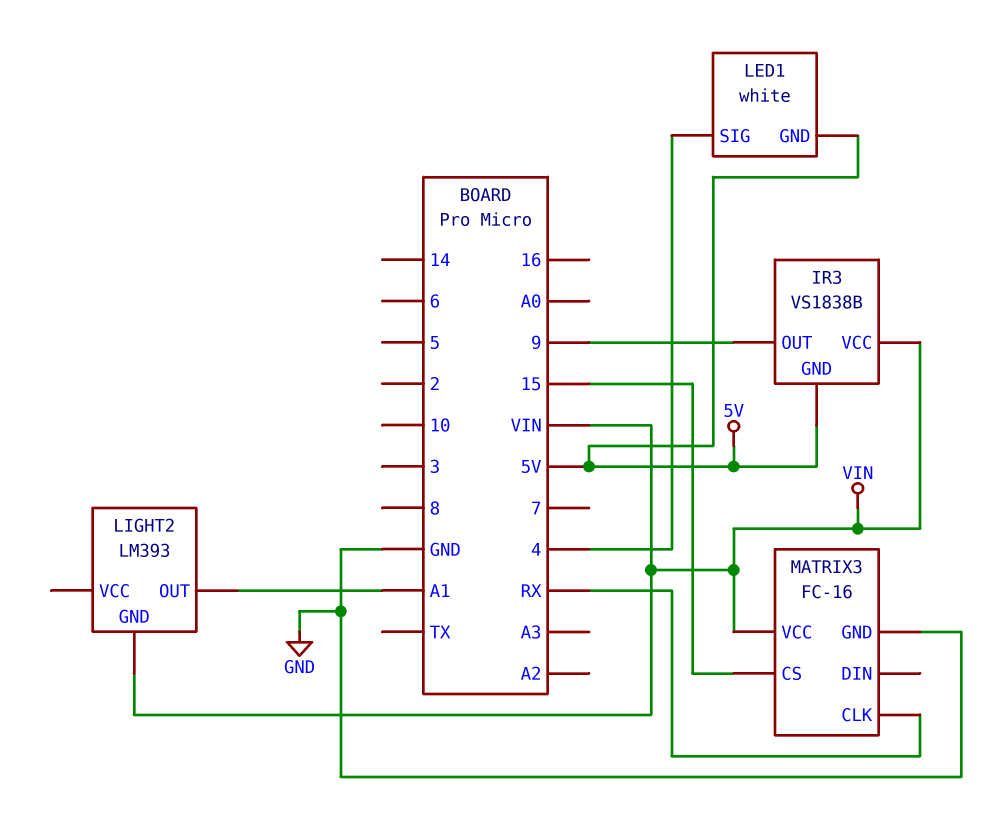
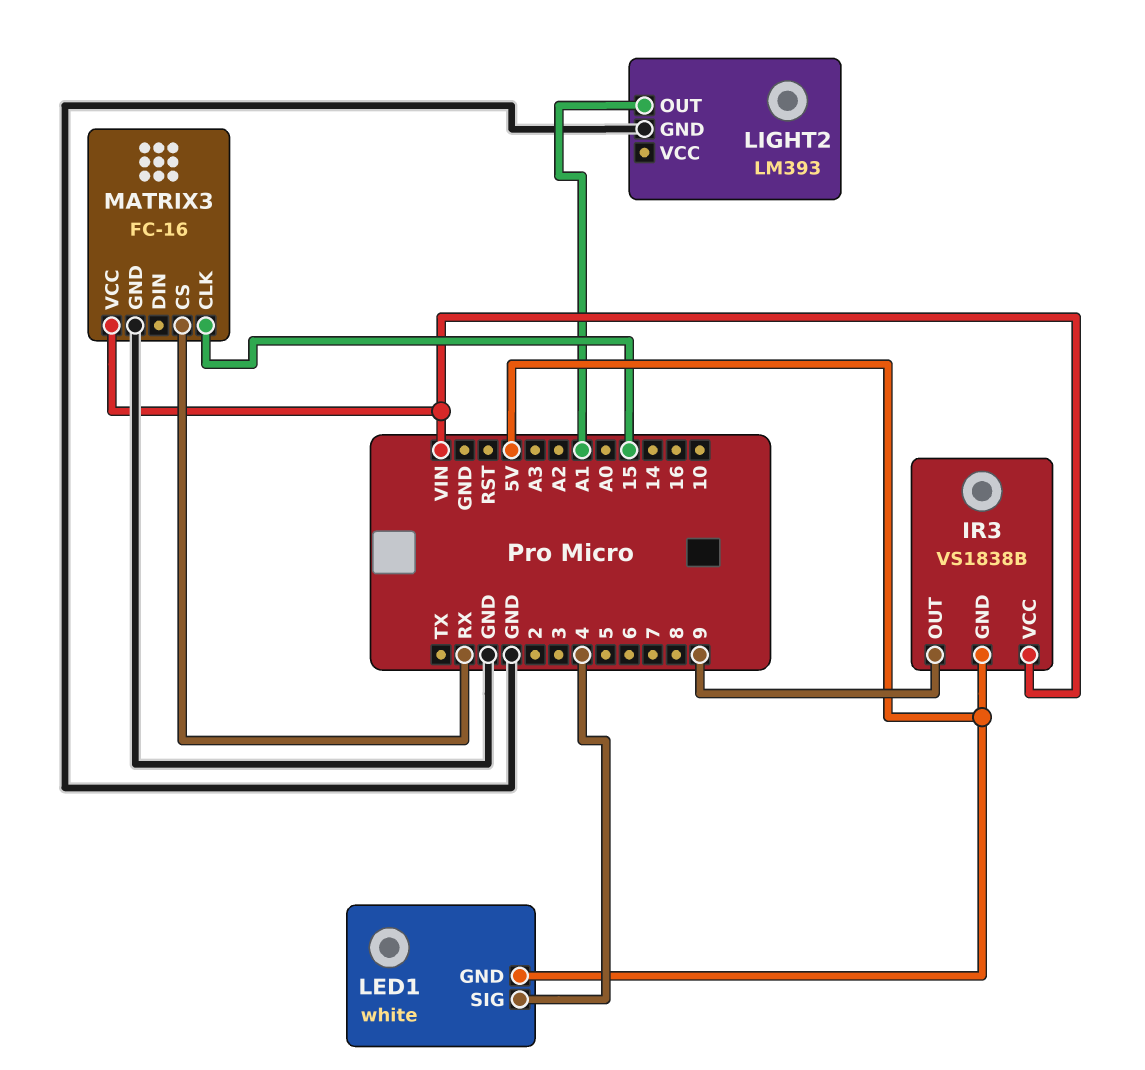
LIGHT2 pin GND: VIN -> GND
MATRIX3 pin CLK: RX -> 15
MATRIX3 pin CS: 15 -> RX

